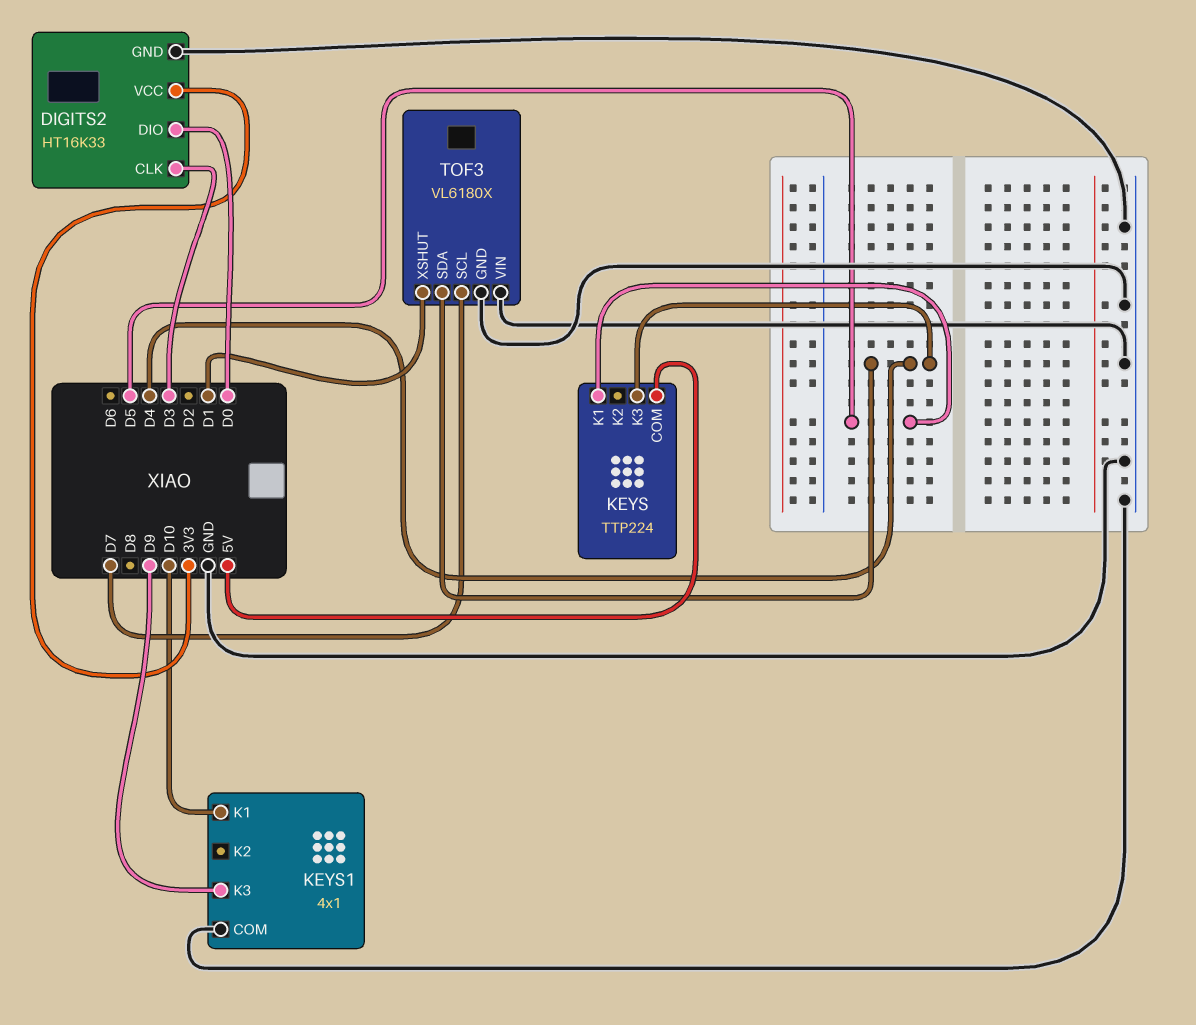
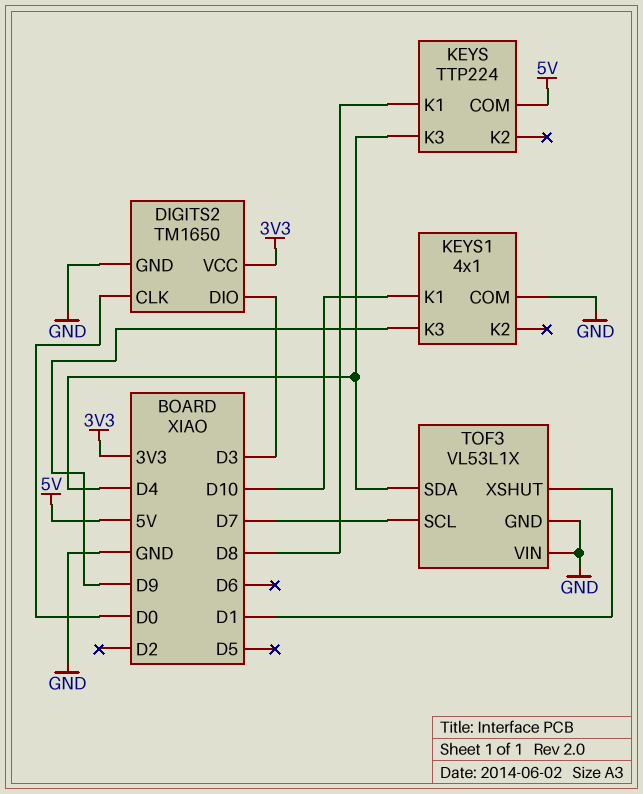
DIGITS2: HT16K33 -> TM1650
DIGITS2 pin CLK: D3 -> D0
DIGITS2 pin DIO: D0 -> D3
KEYS pin K1: D5 -> D8
TOF3: VL6180X -> VL53L1X

